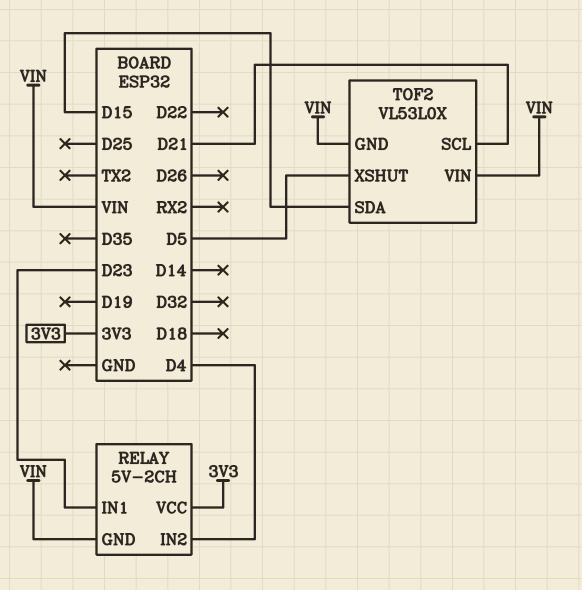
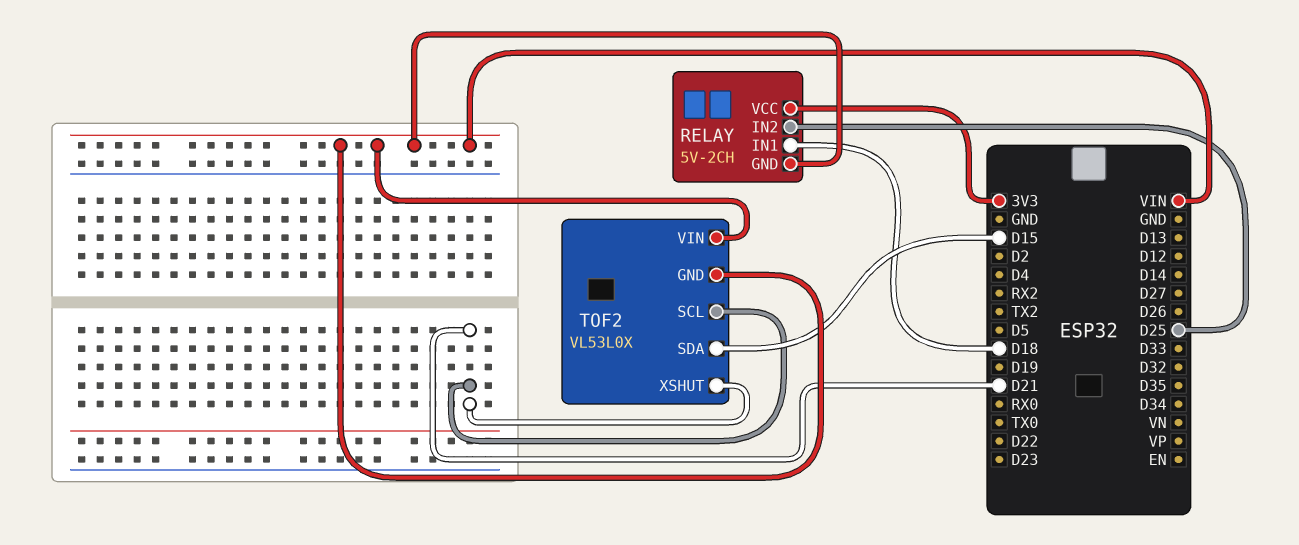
RELAY pin IN1: D23 -> D18
RELAY pin IN2: D4 -> D25
TOF2 pin XSHUT: D5 -> D21

